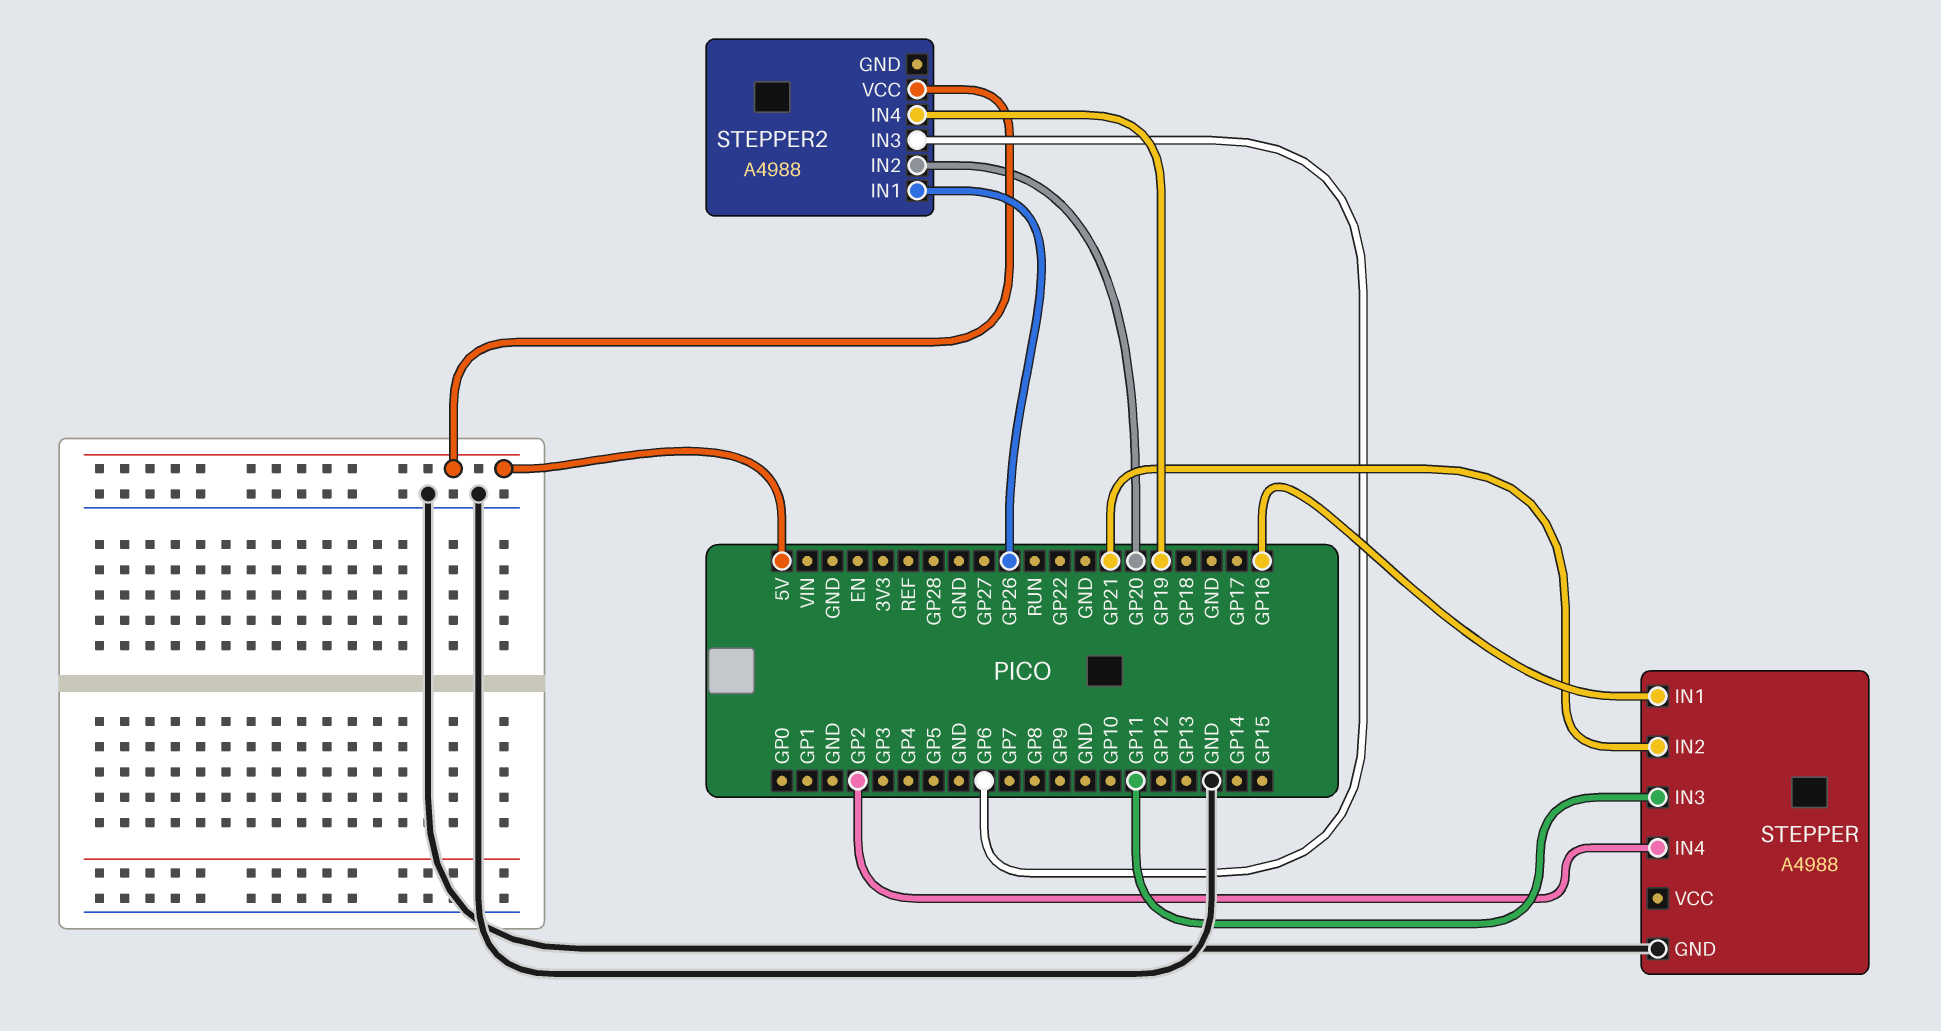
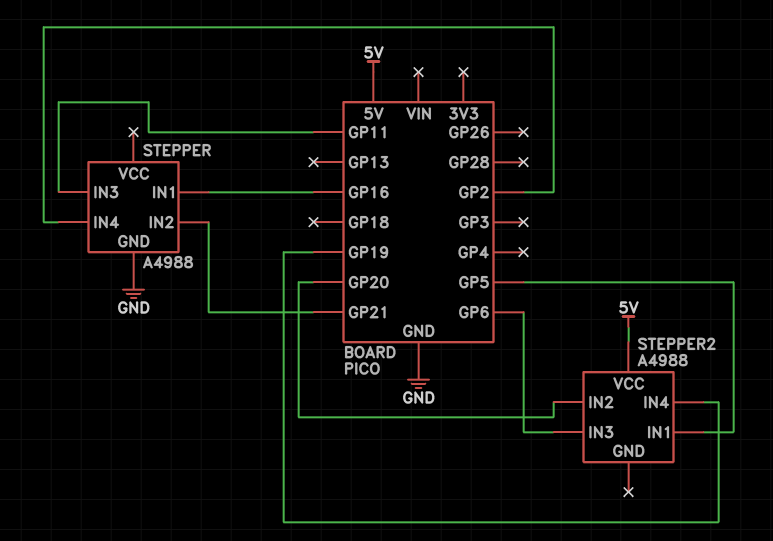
STEPPER2 pin IN1: GP26 -> GP5

